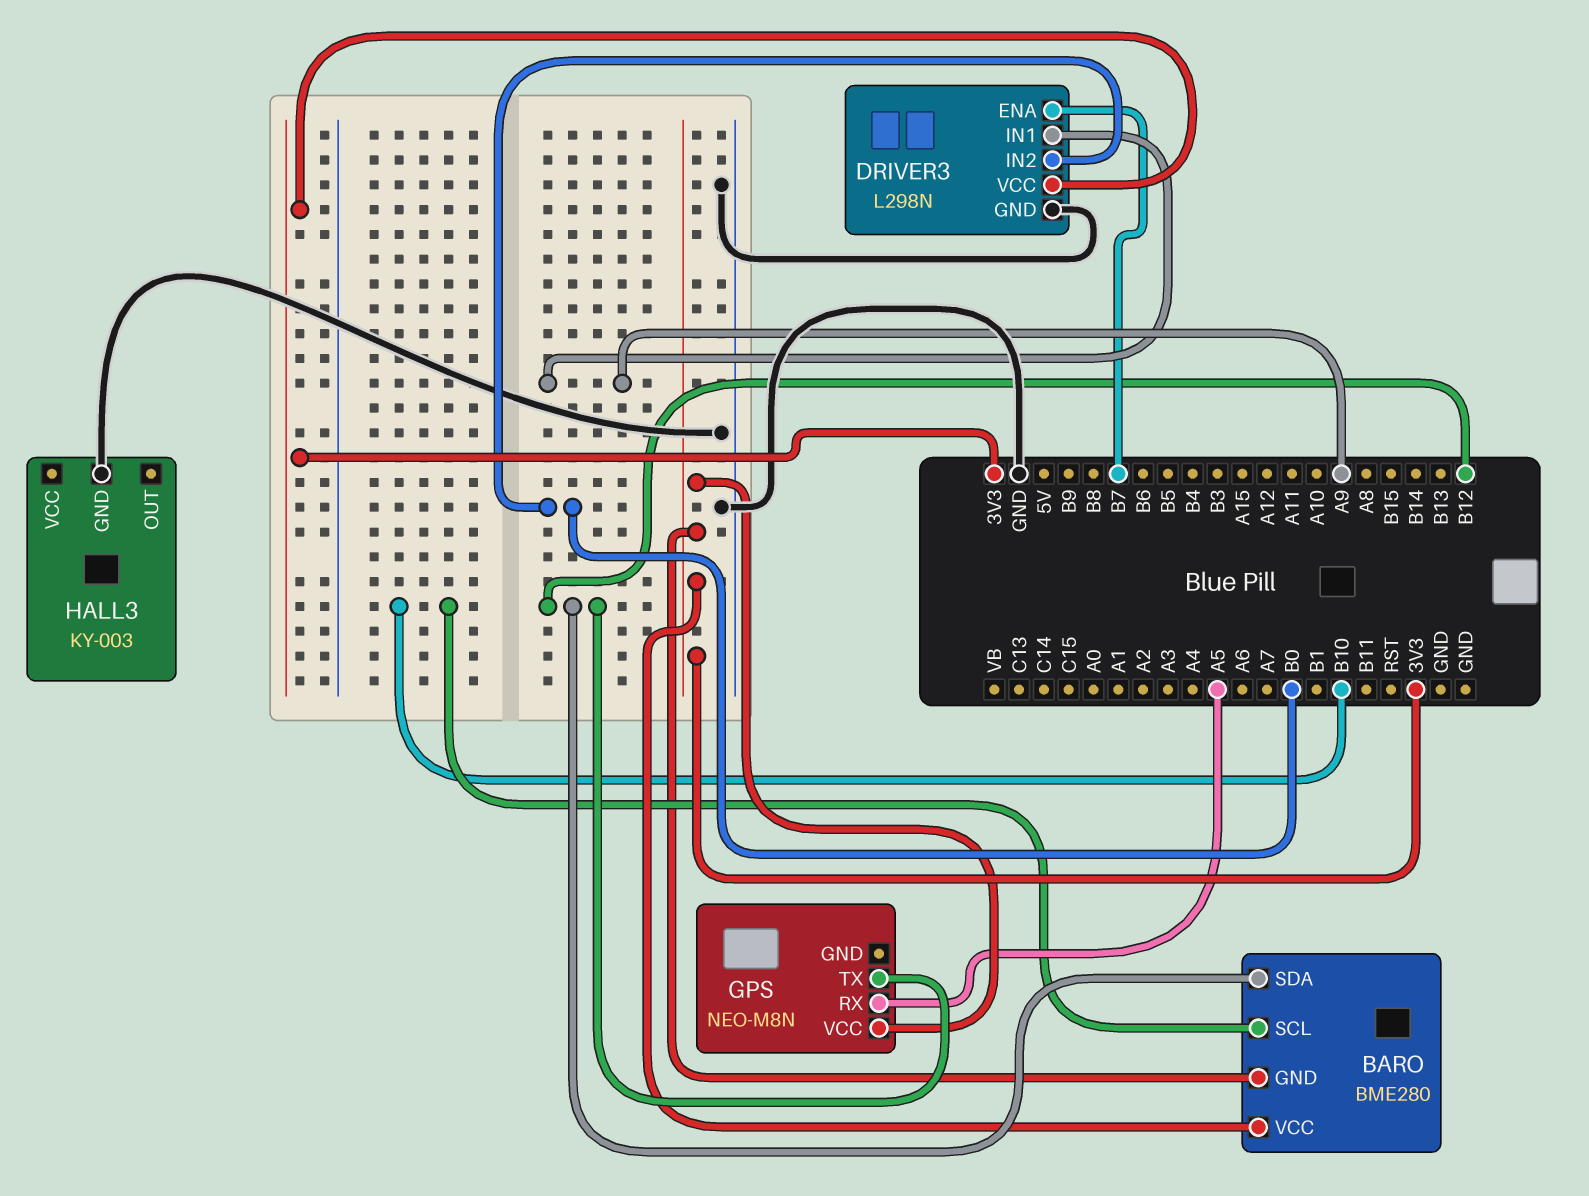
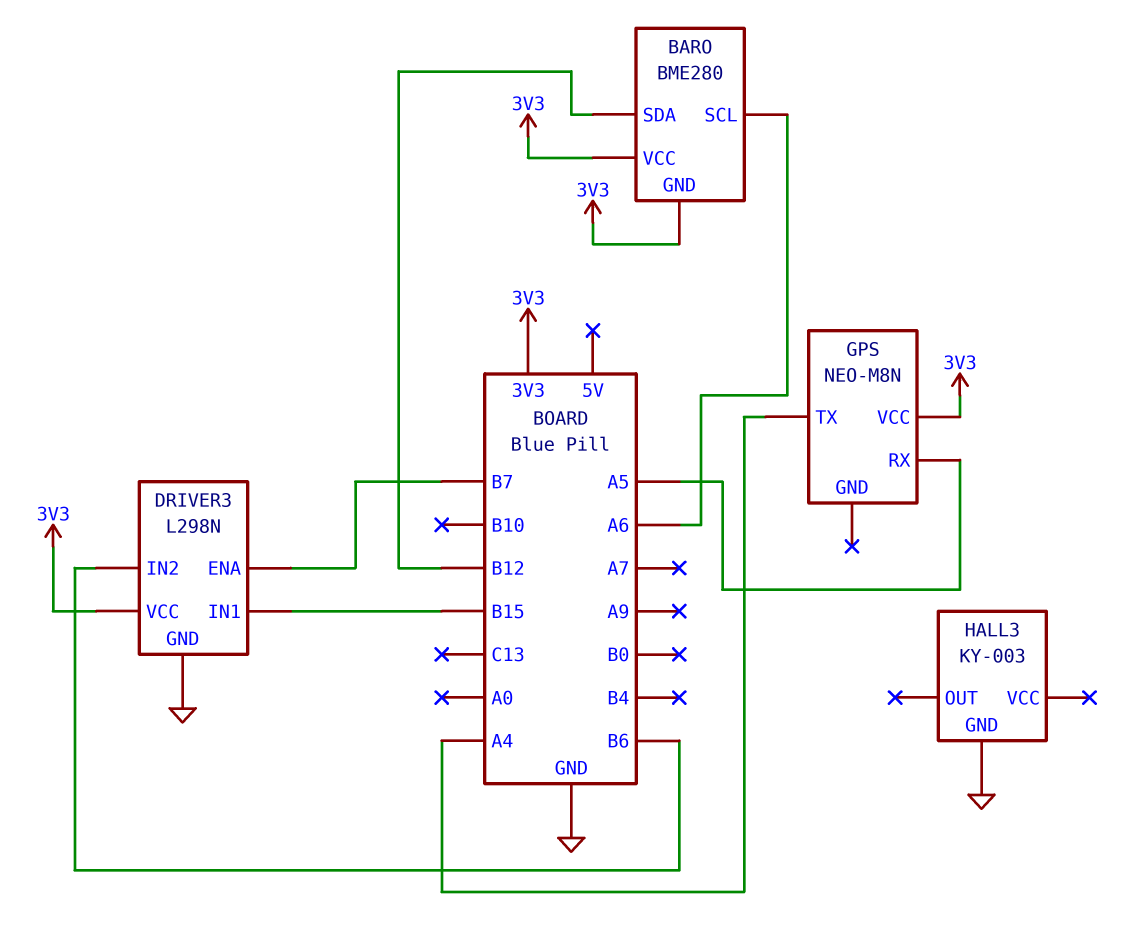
BARO pin SCL: B10 -> A6
DRIVER3 pin IN1: A9 -> B15
DRIVER3 pin IN2: B0 -> B6
GPS pin TX: B12 -> A4

